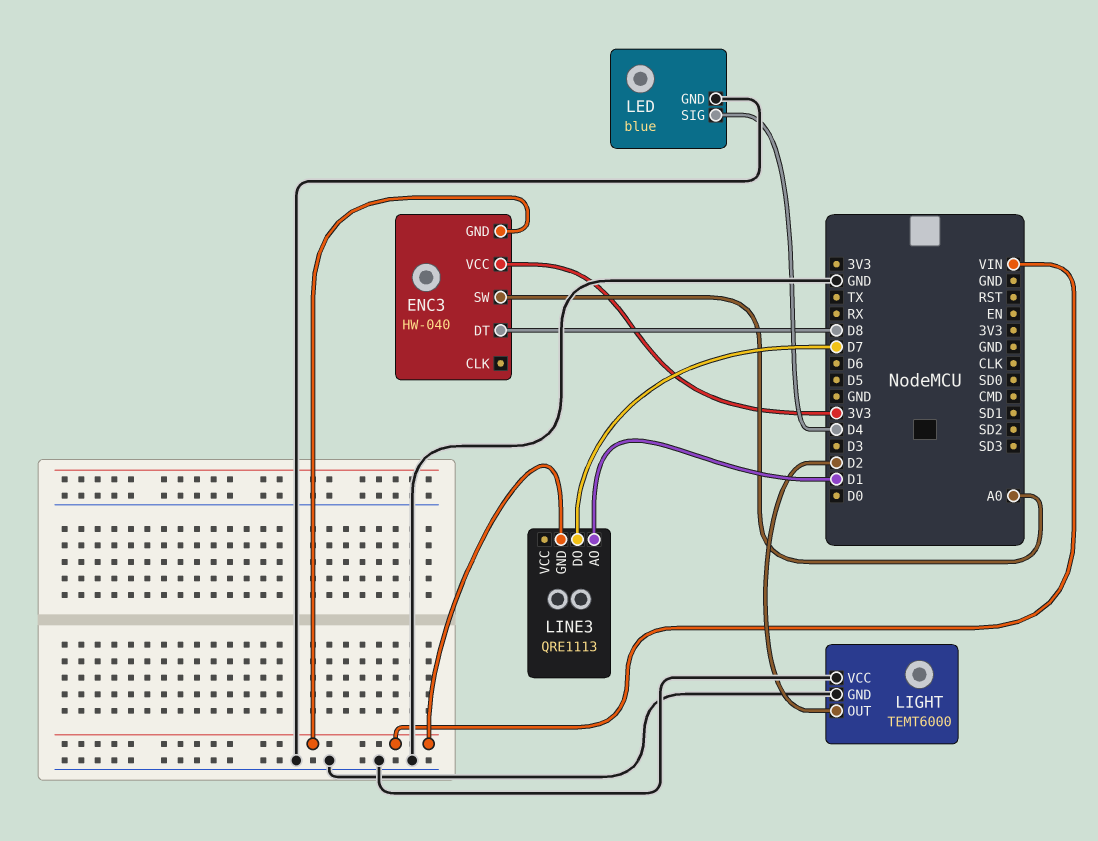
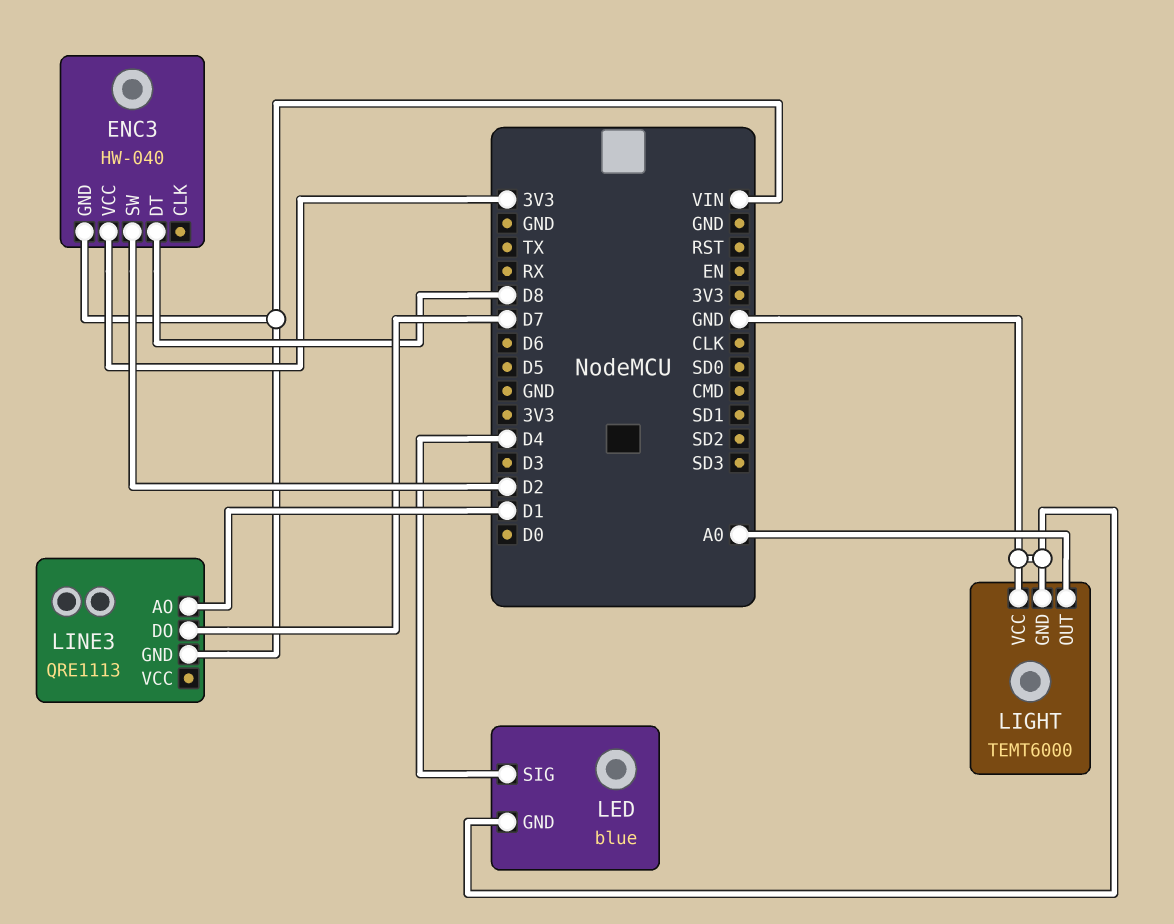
ENC3 pin SW: A0 -> D2
LIGHT pin OUT: D2 -> A0

